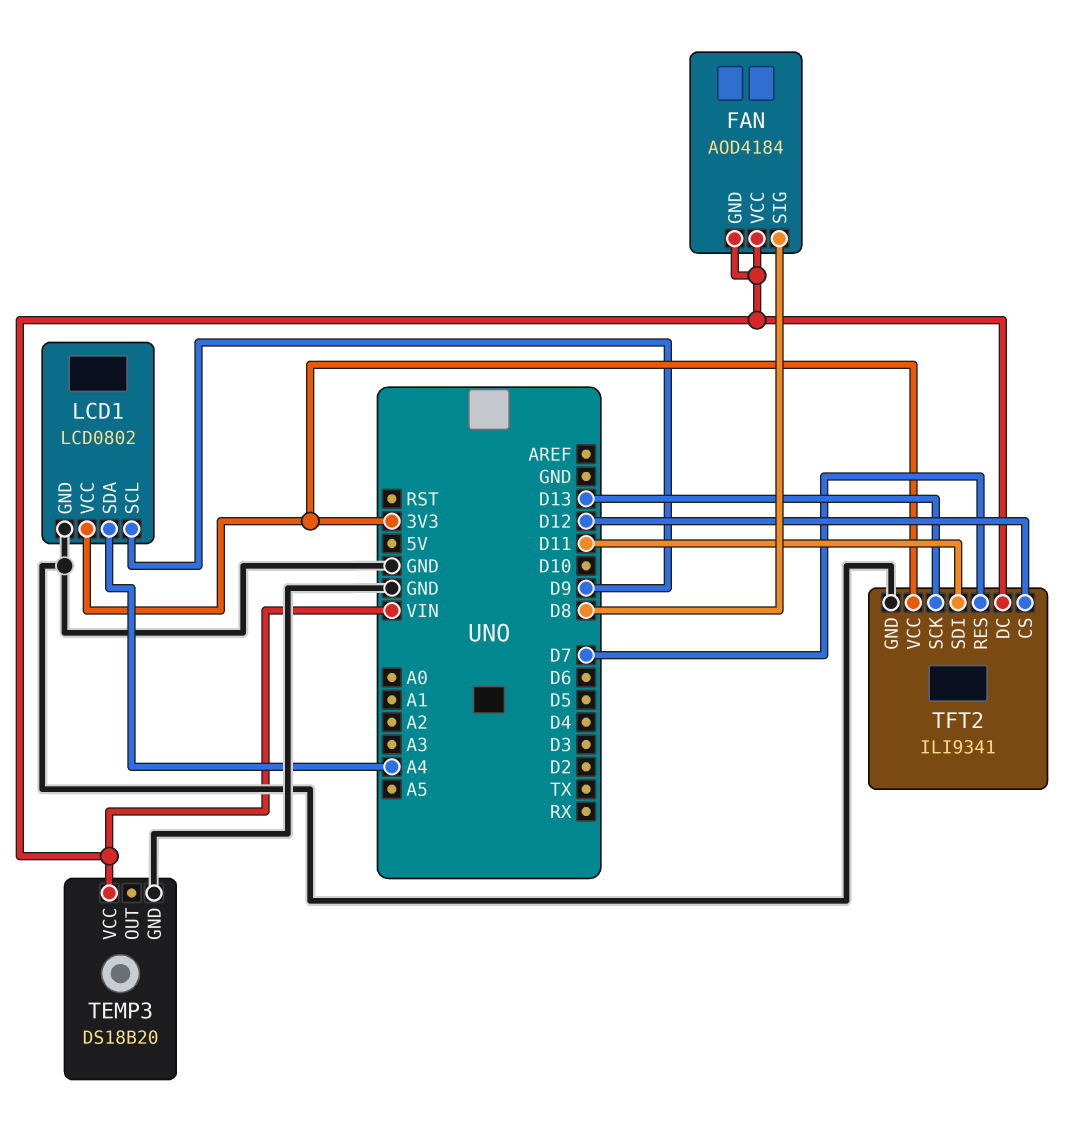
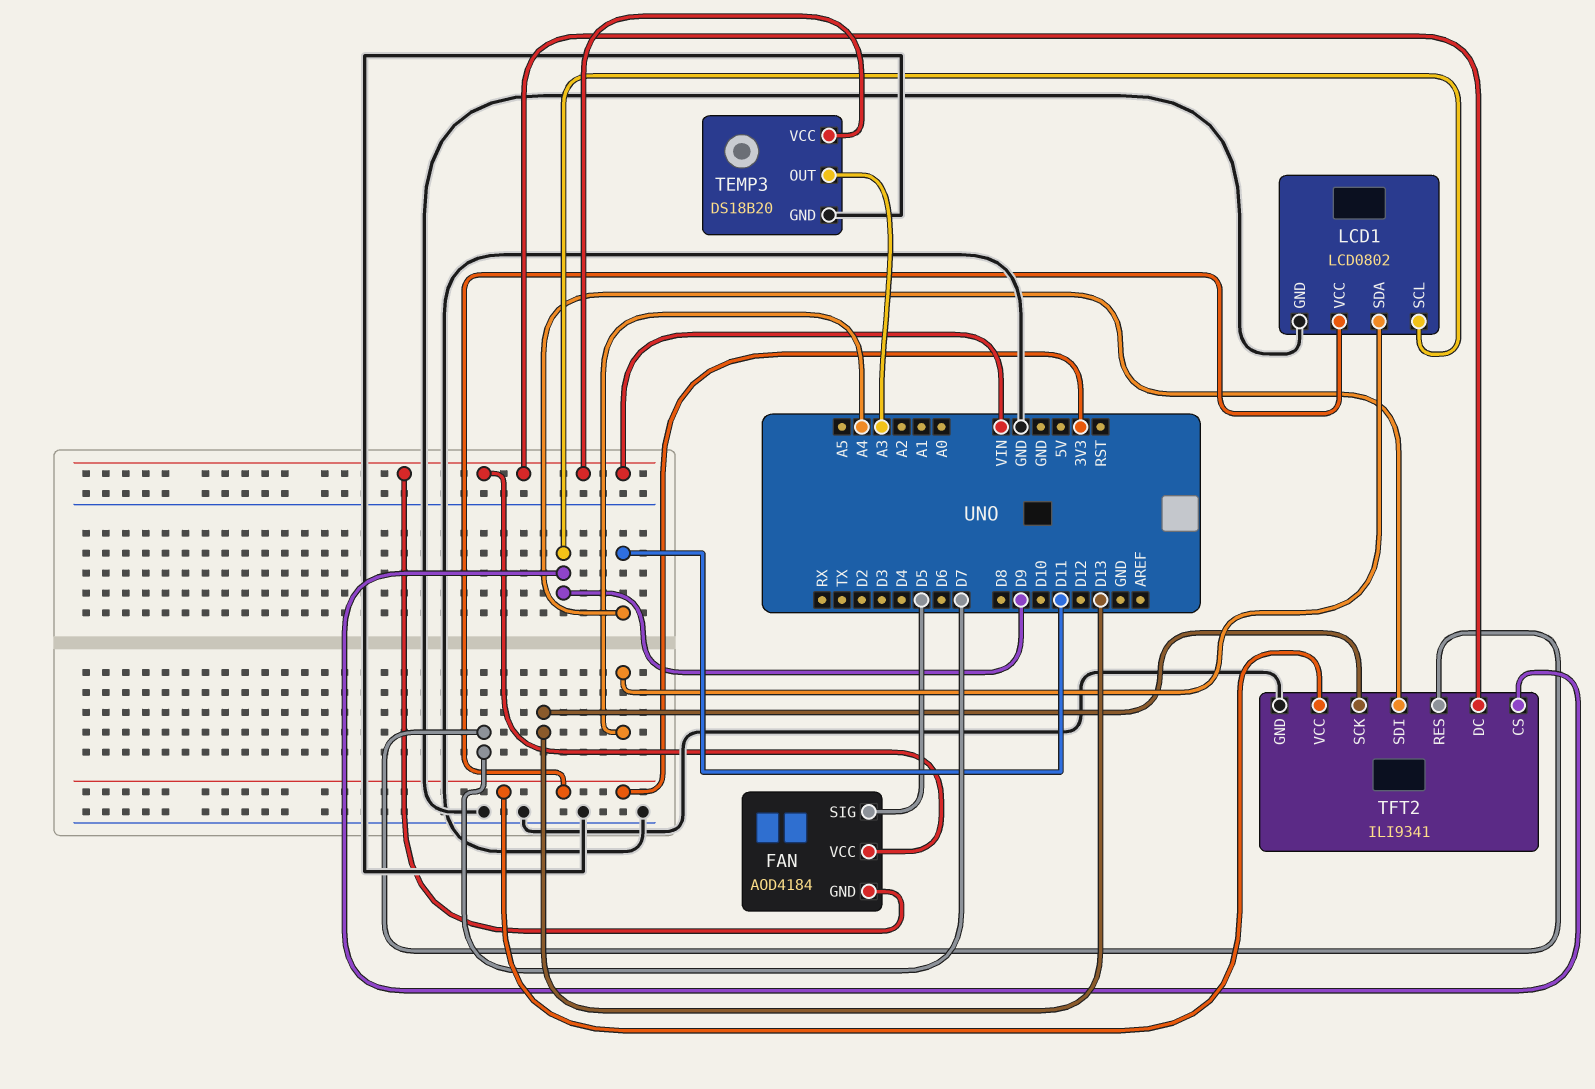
FAN pin SIG: D8 -> D5
TEMP3 pin OUT: none -> A3
TFT2 pin CS: D12 -> D9

